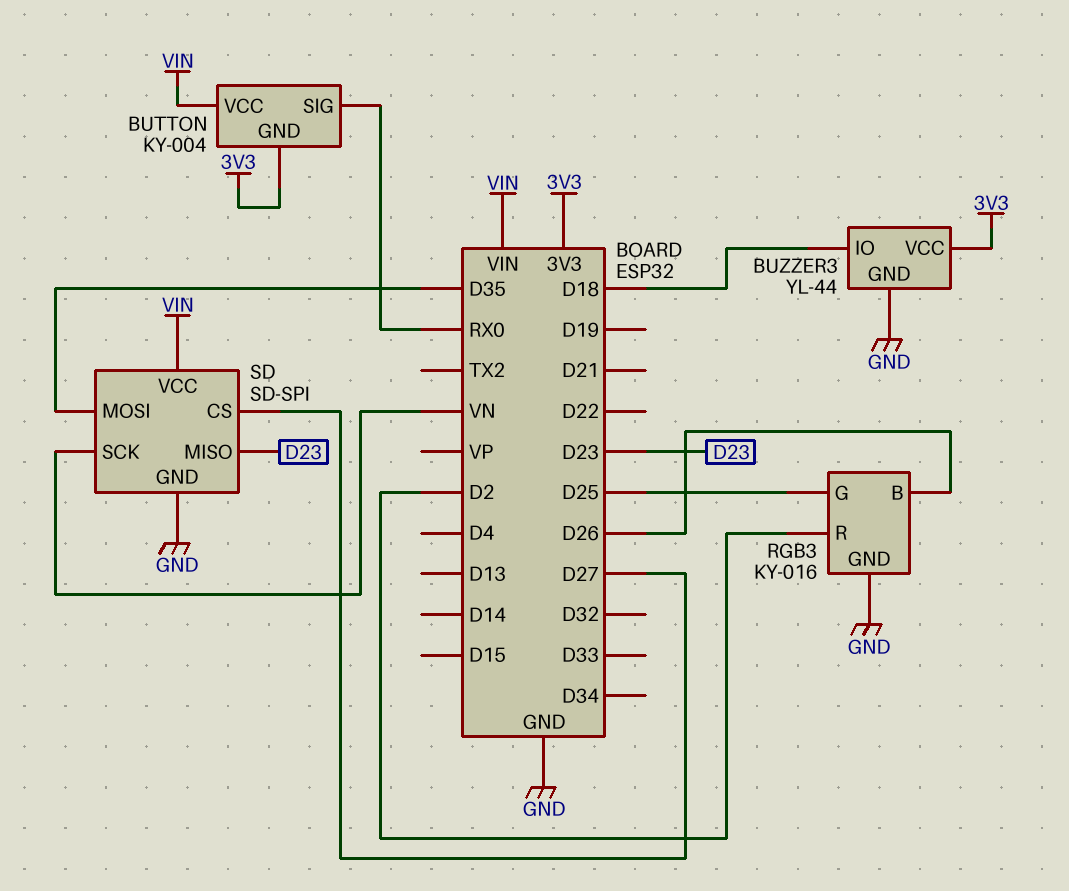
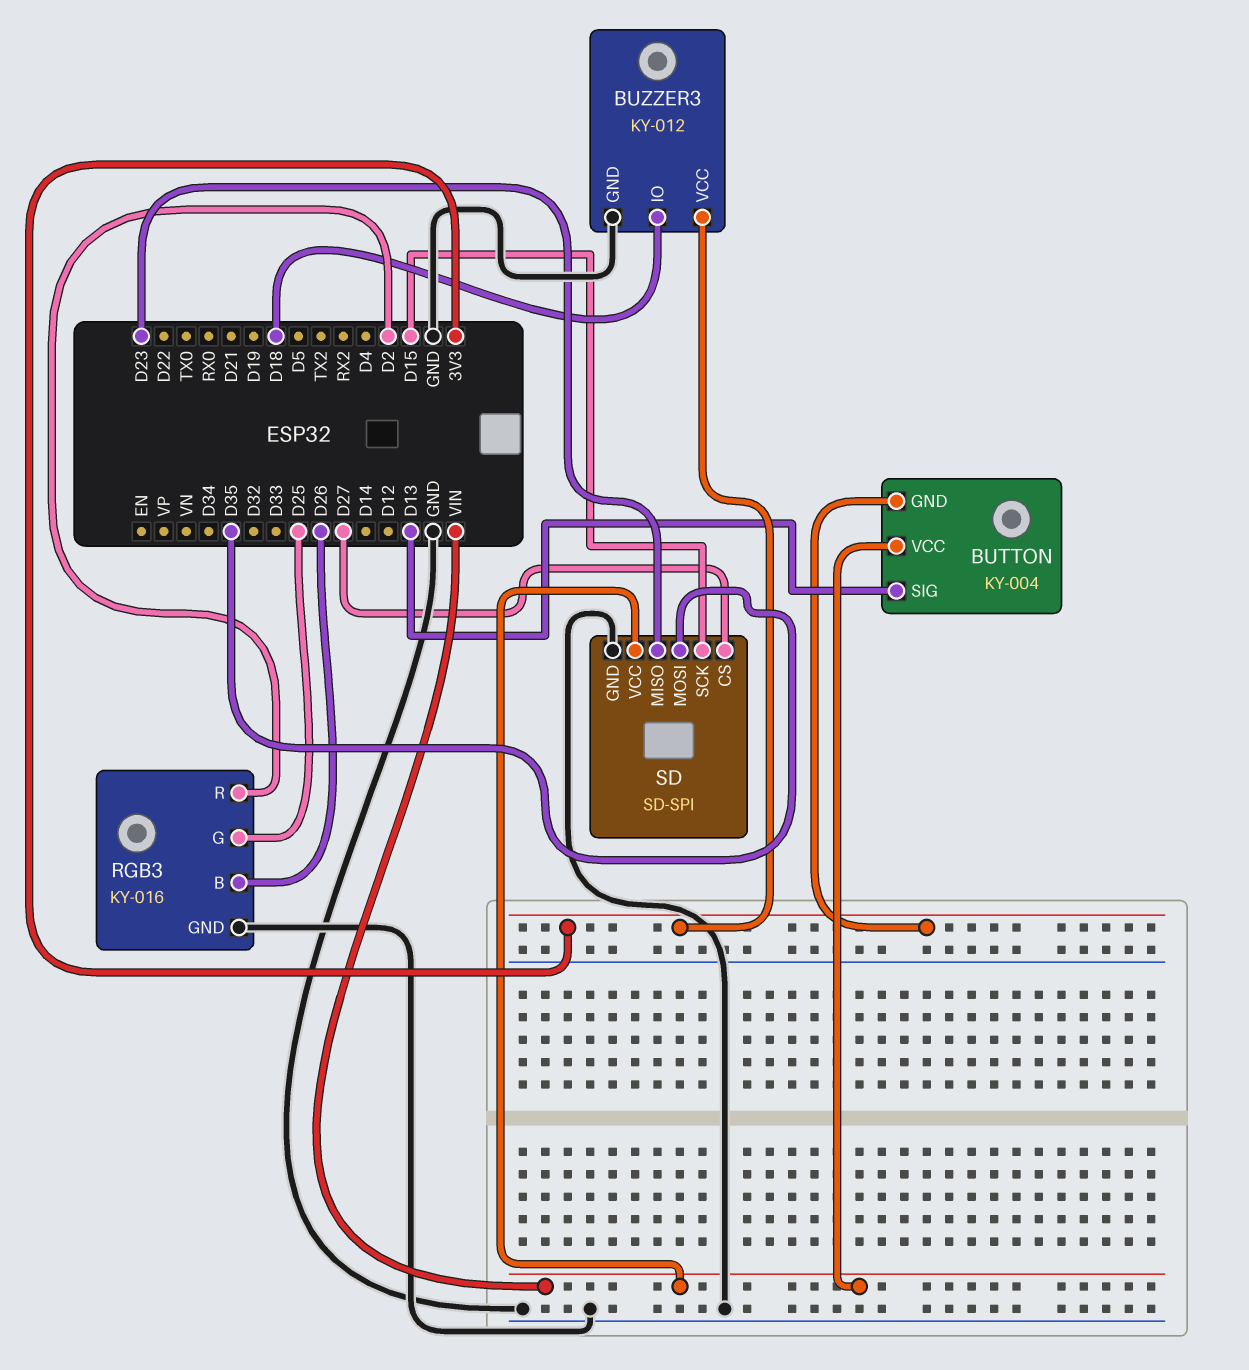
BUTTON pin SIG: RX0 -> D13
BUZZER3: YL-44 -> KY-012
SD pin SCK: VN -> D15

